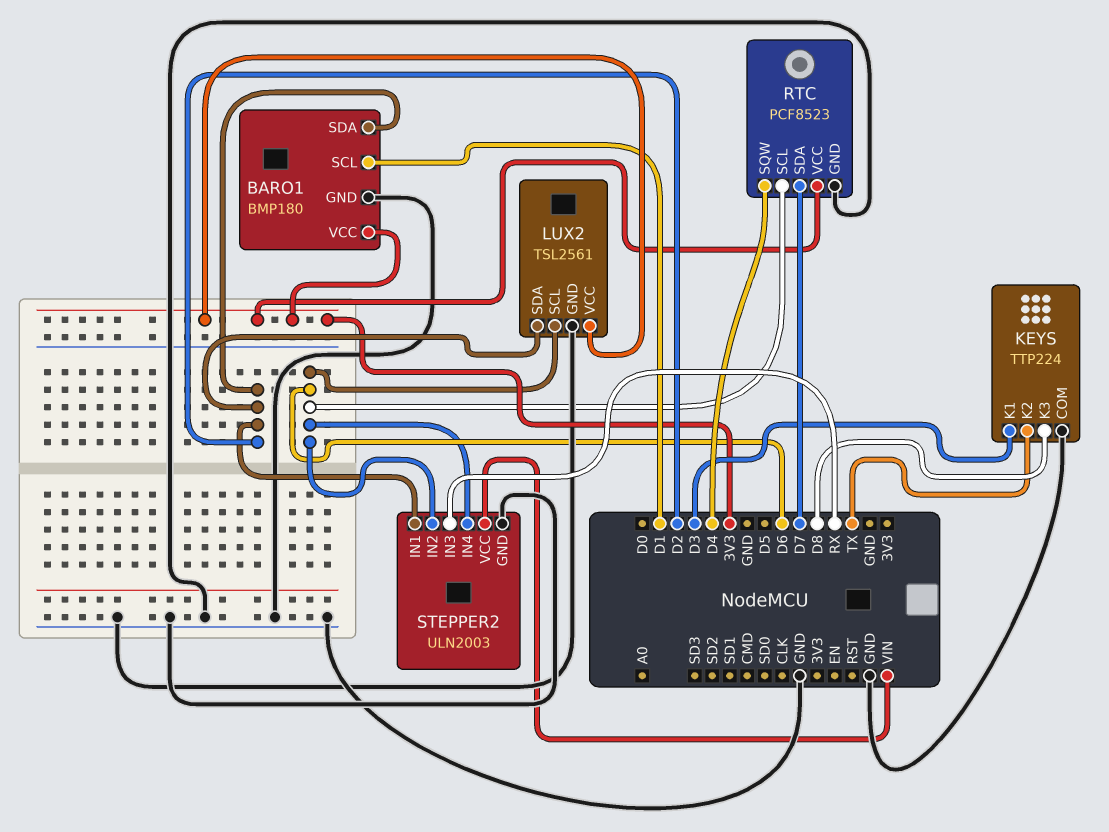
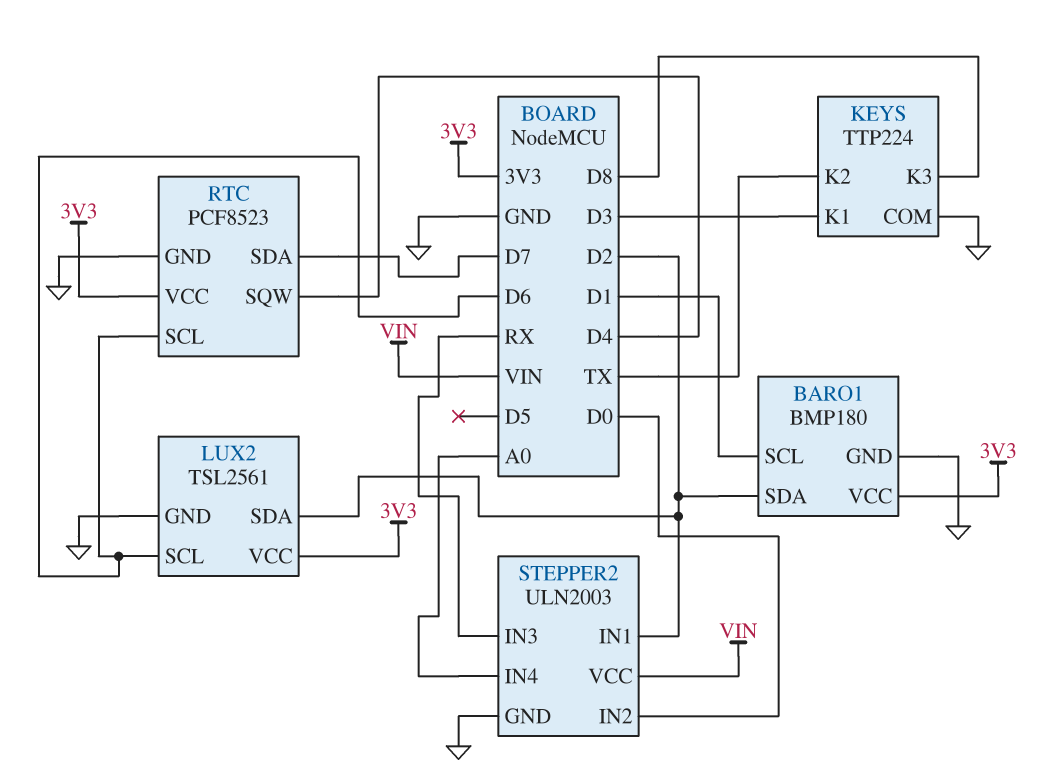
STEPPER2 pin IN2: D6 -> D0
STEPPER2 pin IN4: D6 -> A0

